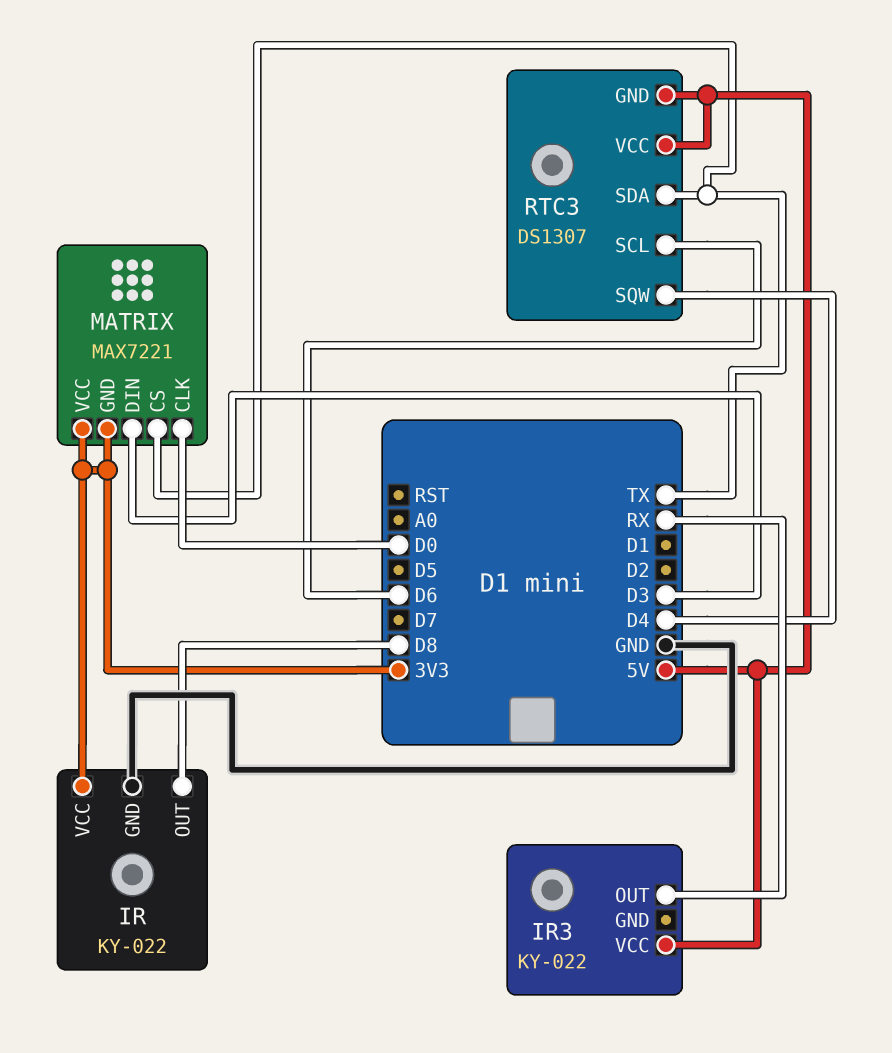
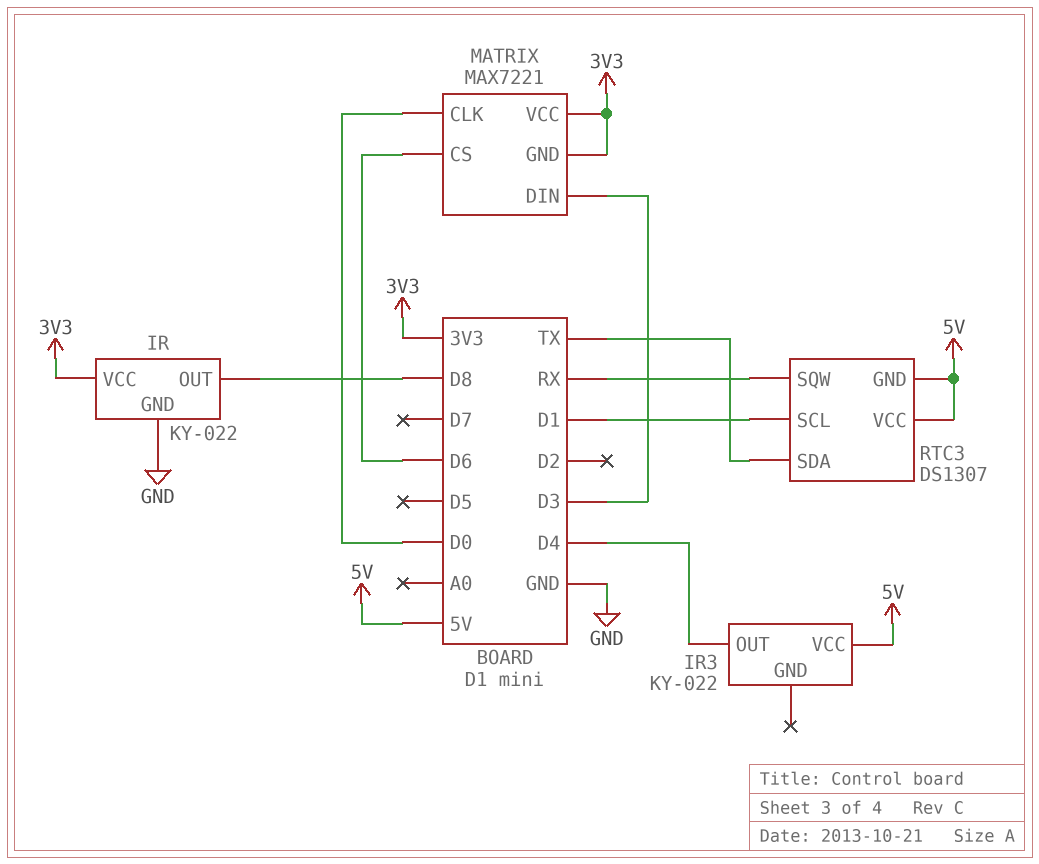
IR3 pin OUT: RX -> D4
MATRIX pin CS: TX -> D6
RTC3 pin SCL: D6 -> D1
RTC3 pin SQW: D4 -> RX

